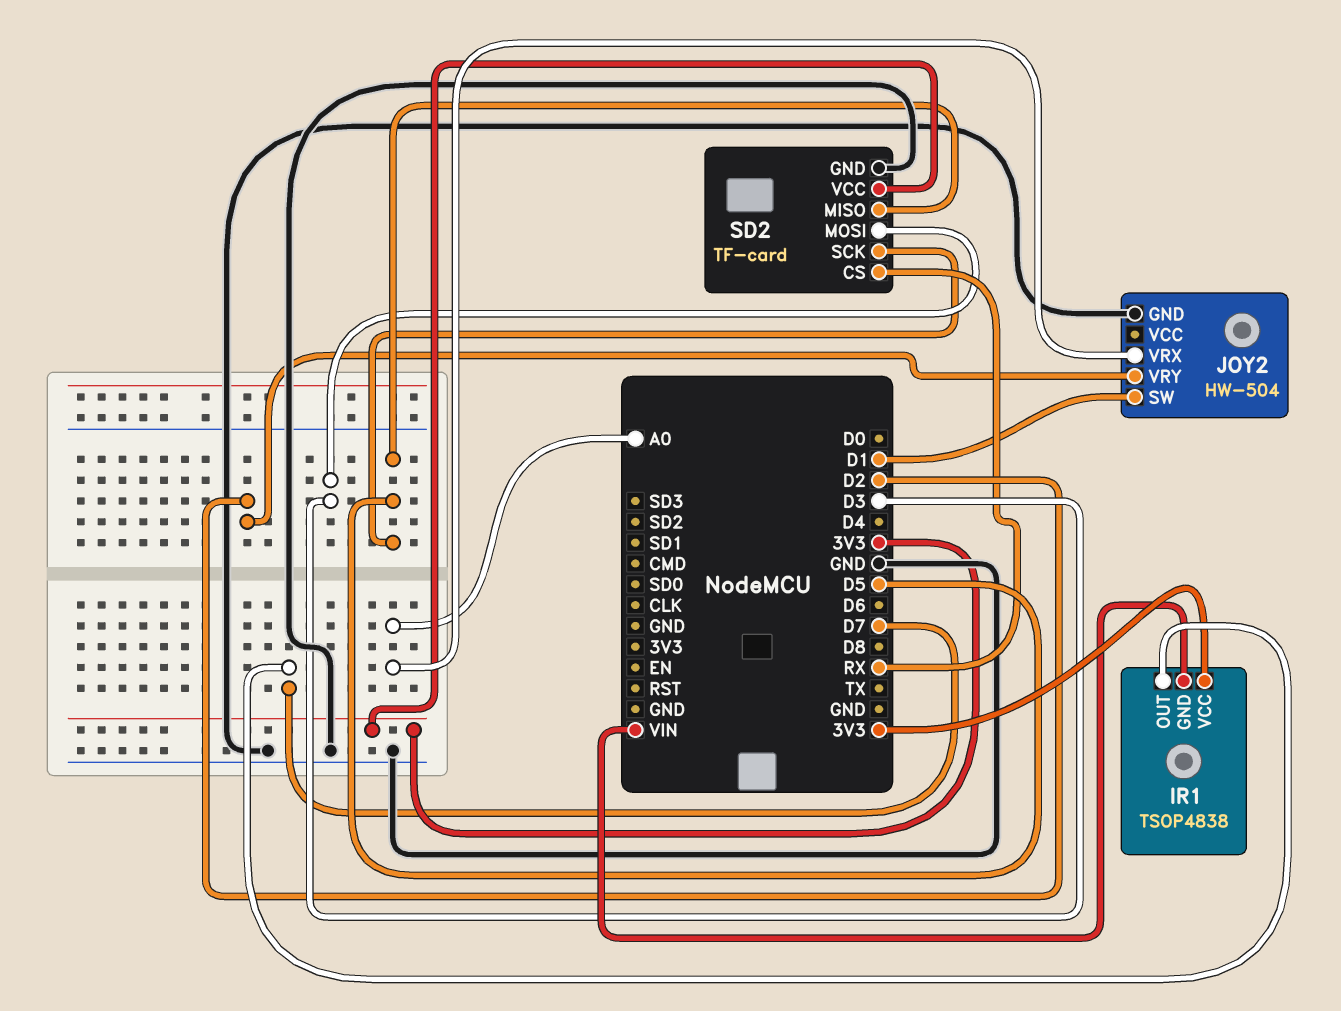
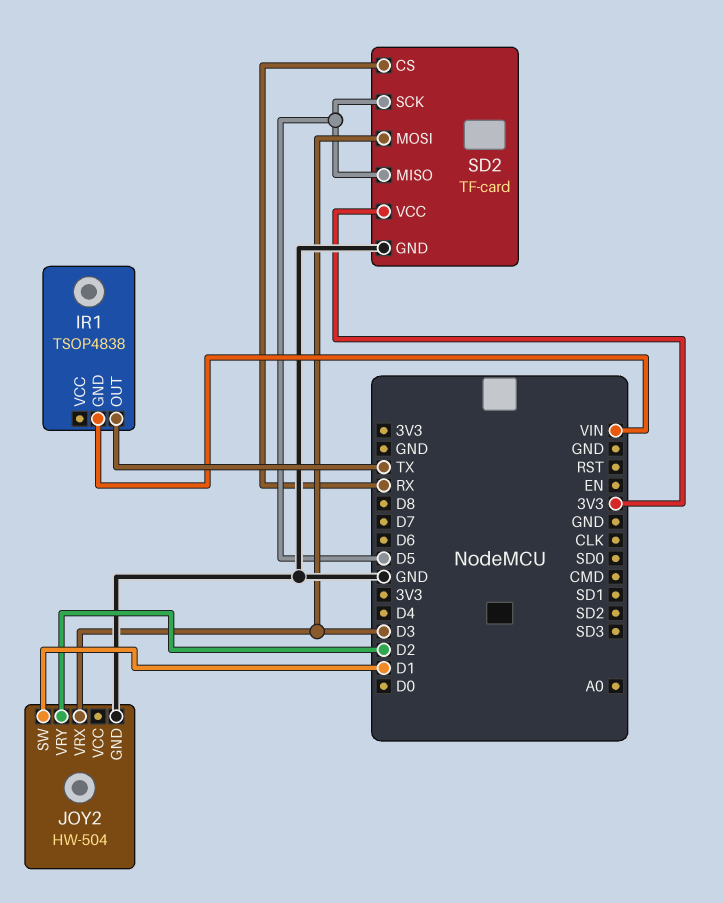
IR1 pin OUT: D7 -> TX
IR1 pin VCC: 3V3 -> none
JOY2 pin VRX: A0 -> D3

